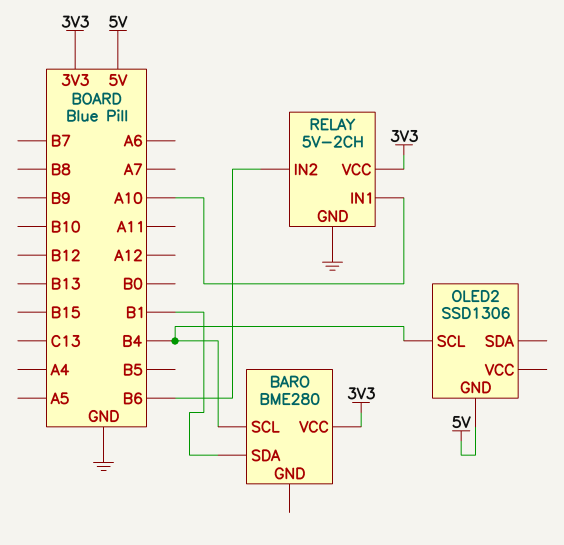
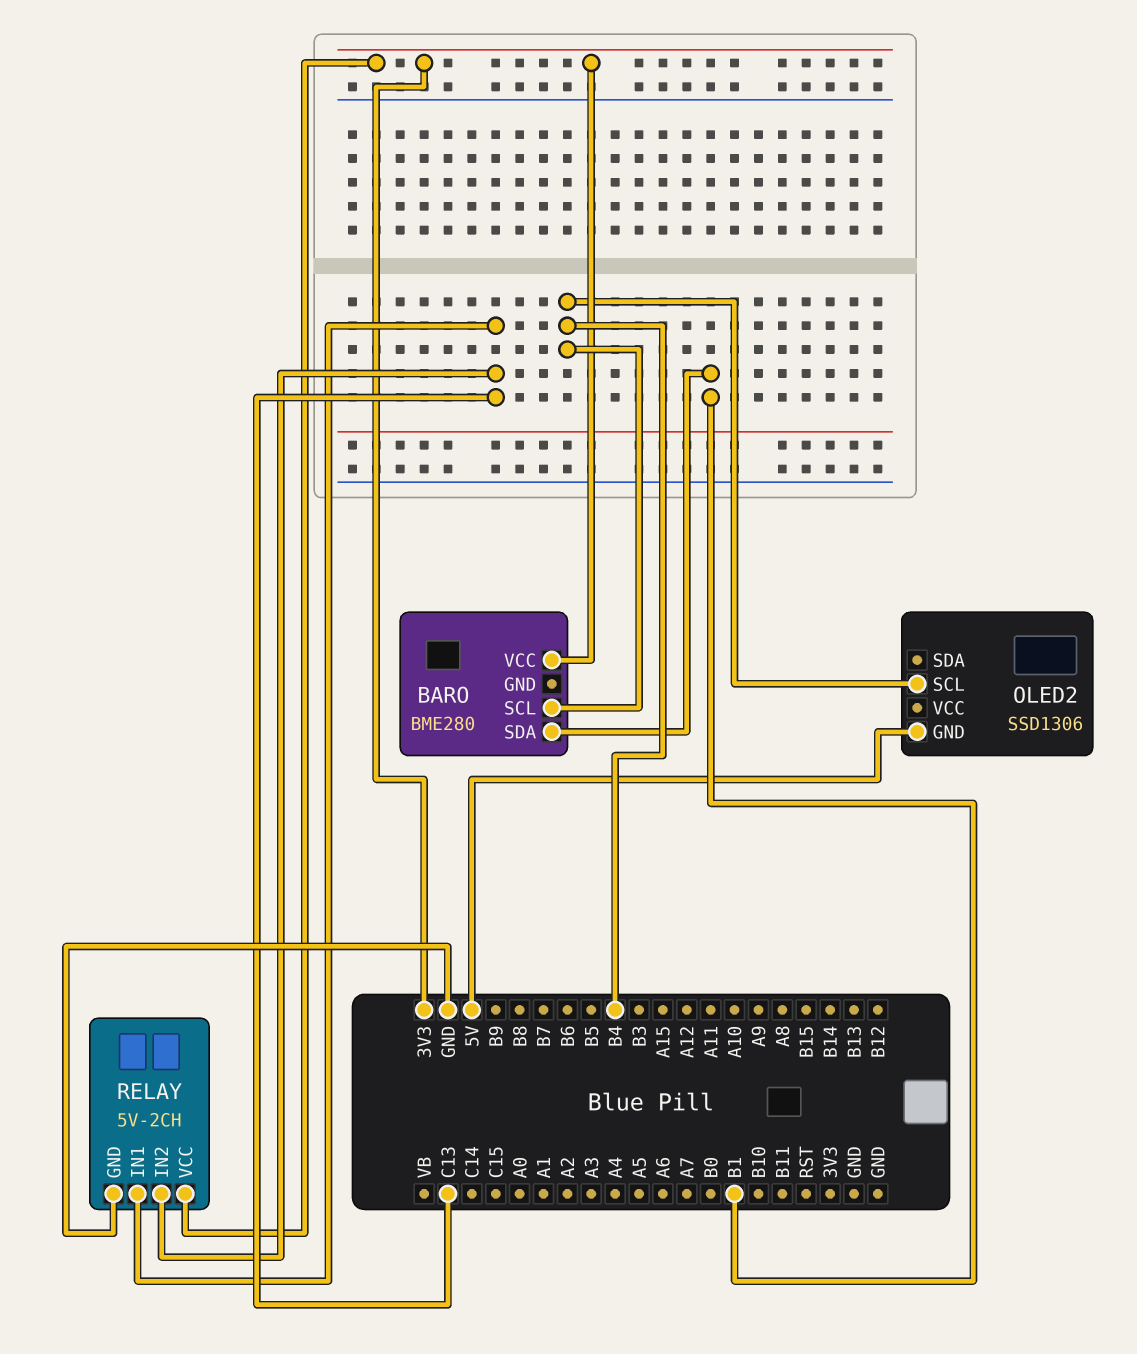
RELAY pin IN1: A10 -> C13
RELAY pin IN2: B6 -> C13

